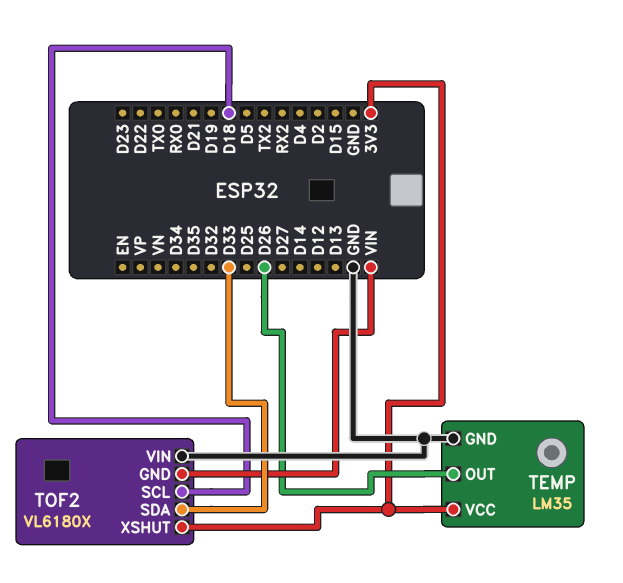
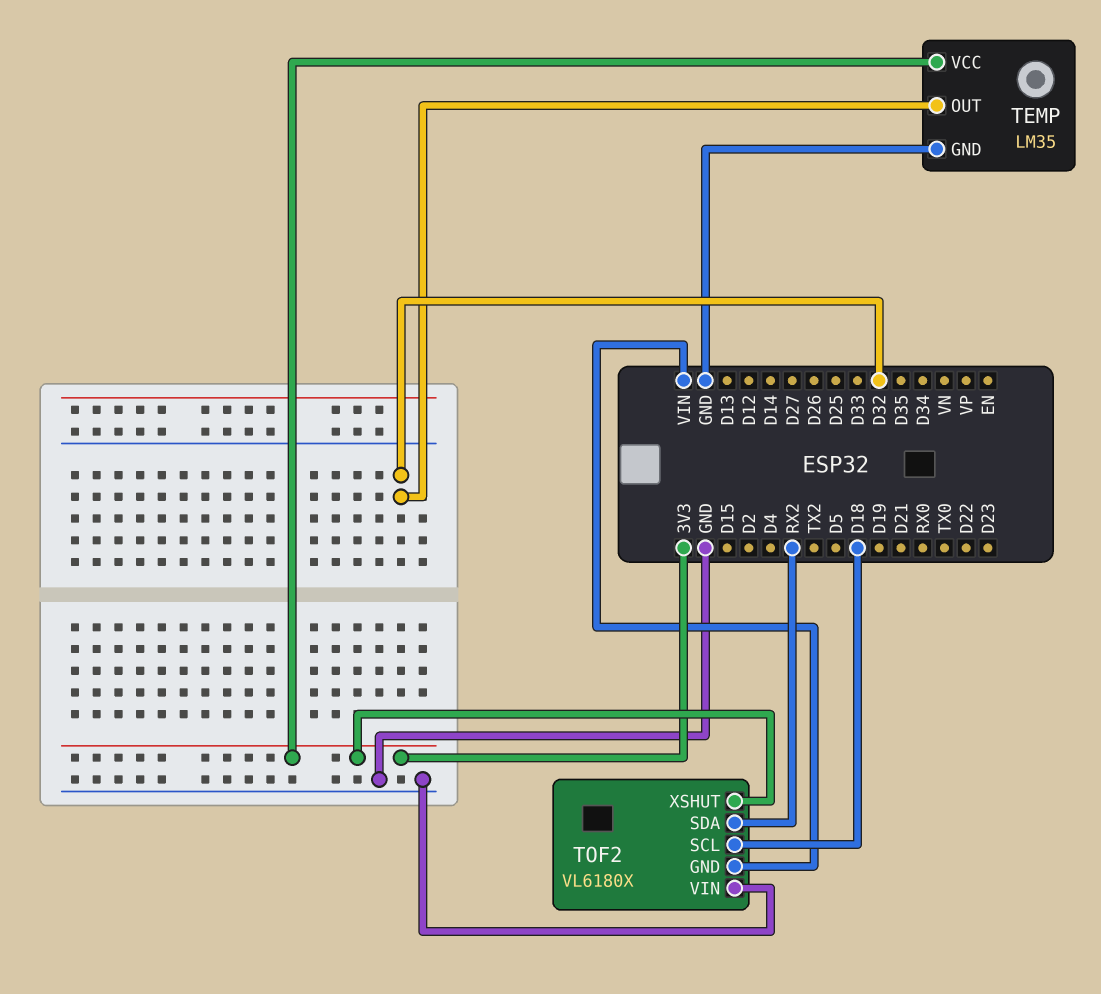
TEMP pin OUT: D26 -> D32
TOF2 pin SDA: D33 -> RX2

